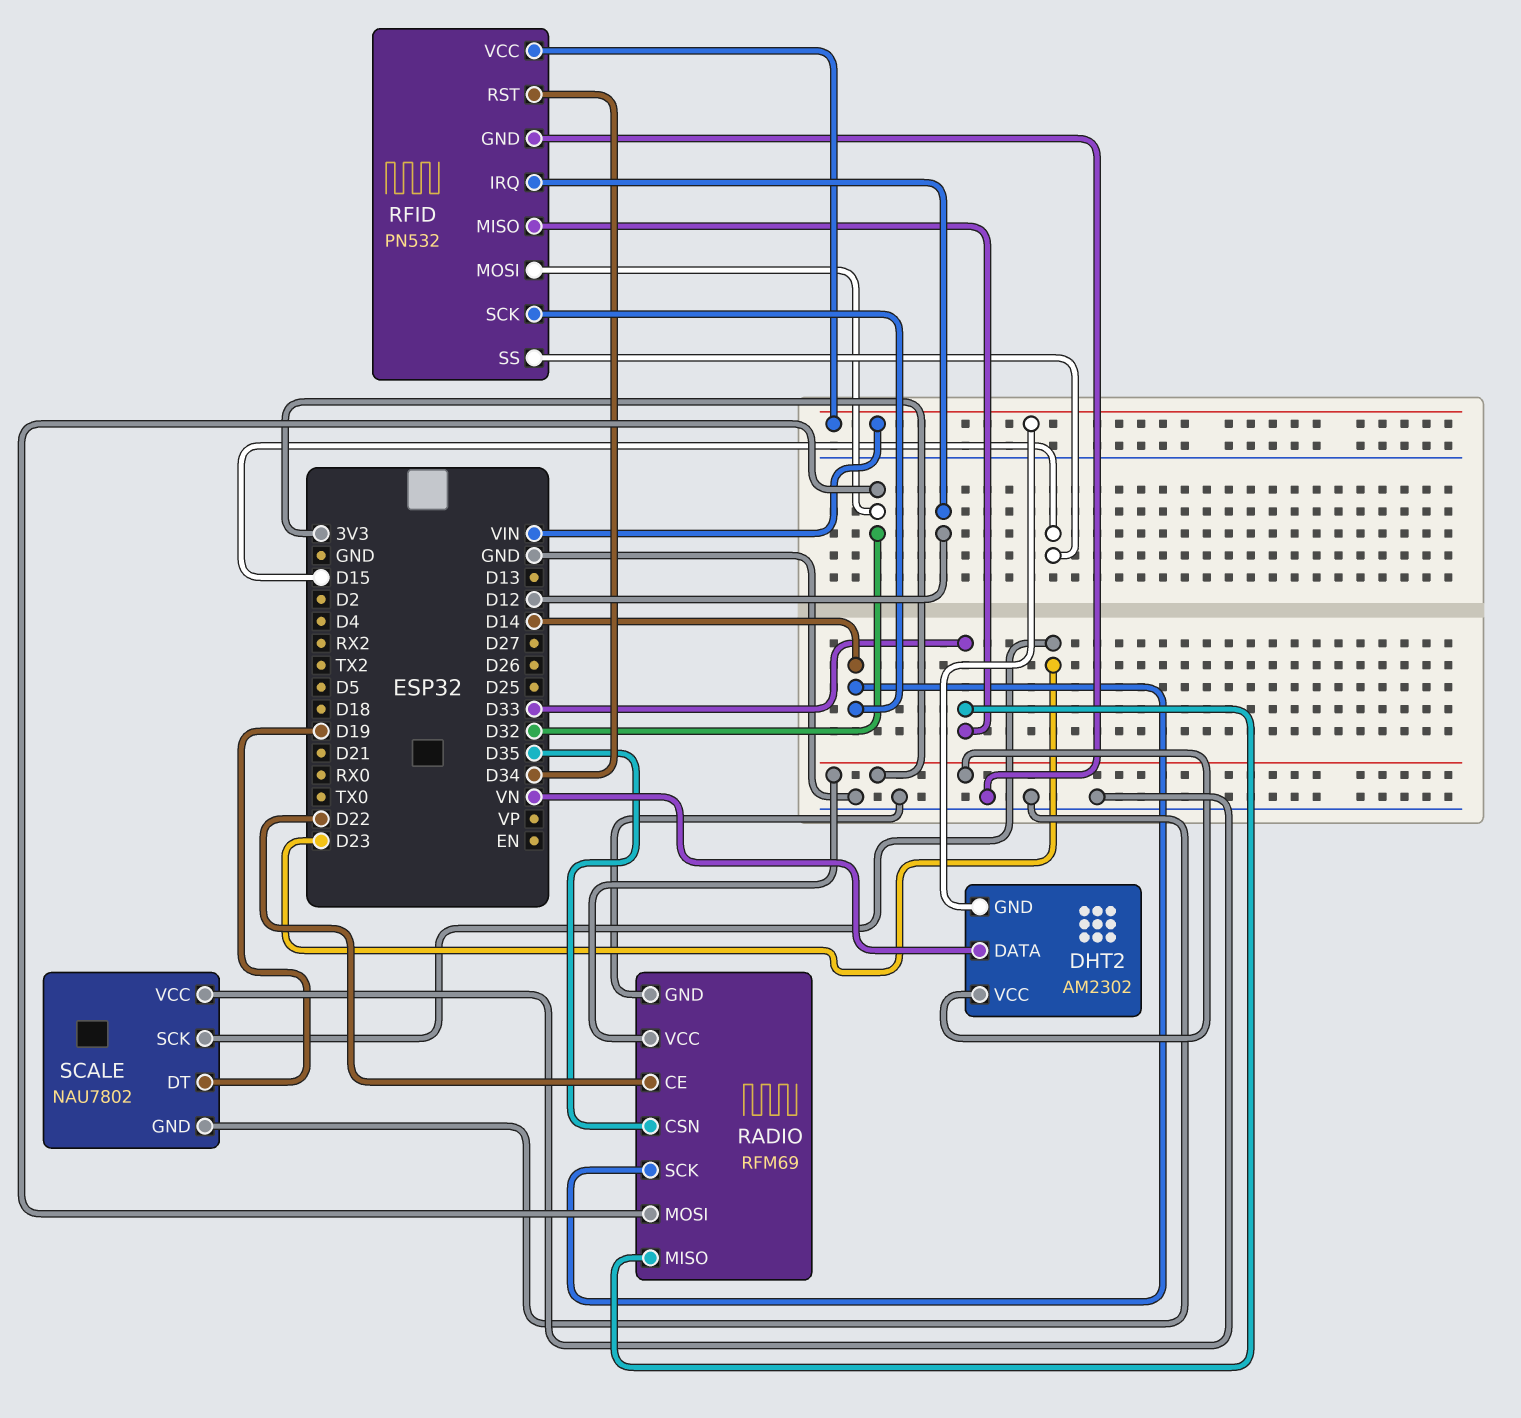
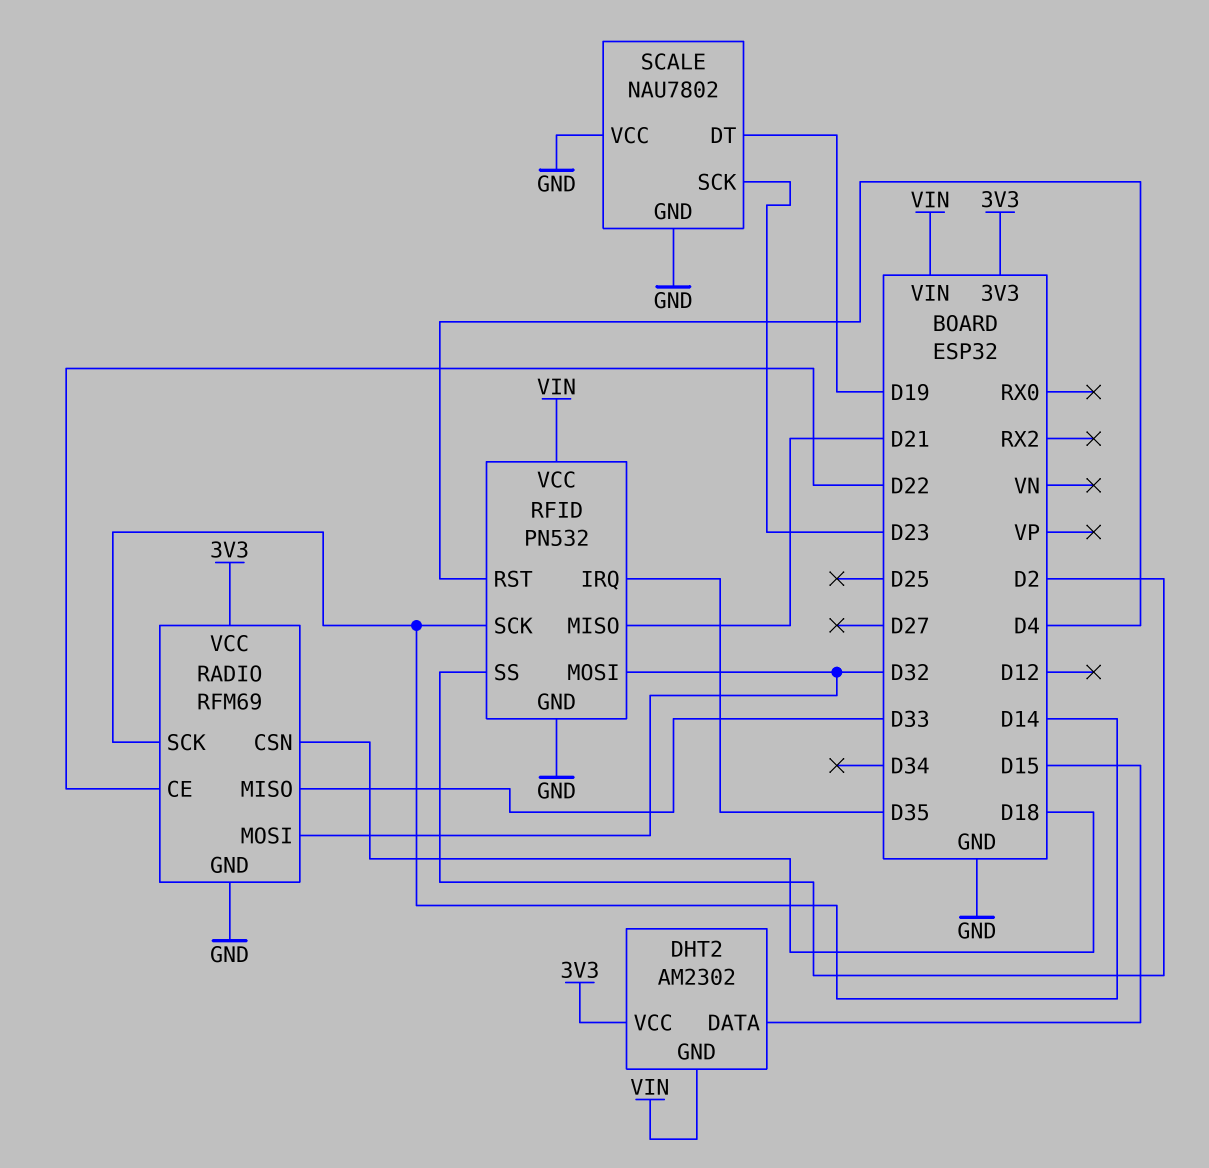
DHT2 pin DATA: VN -> D15
RADIO pin CSN: D35 -> D18
RFID pin IRQ: D12 -> D35
RFID pin MISO: D33 -> D21
RFID pin RST: D34 -> D4
RFID pin SS: D15 -> D2

